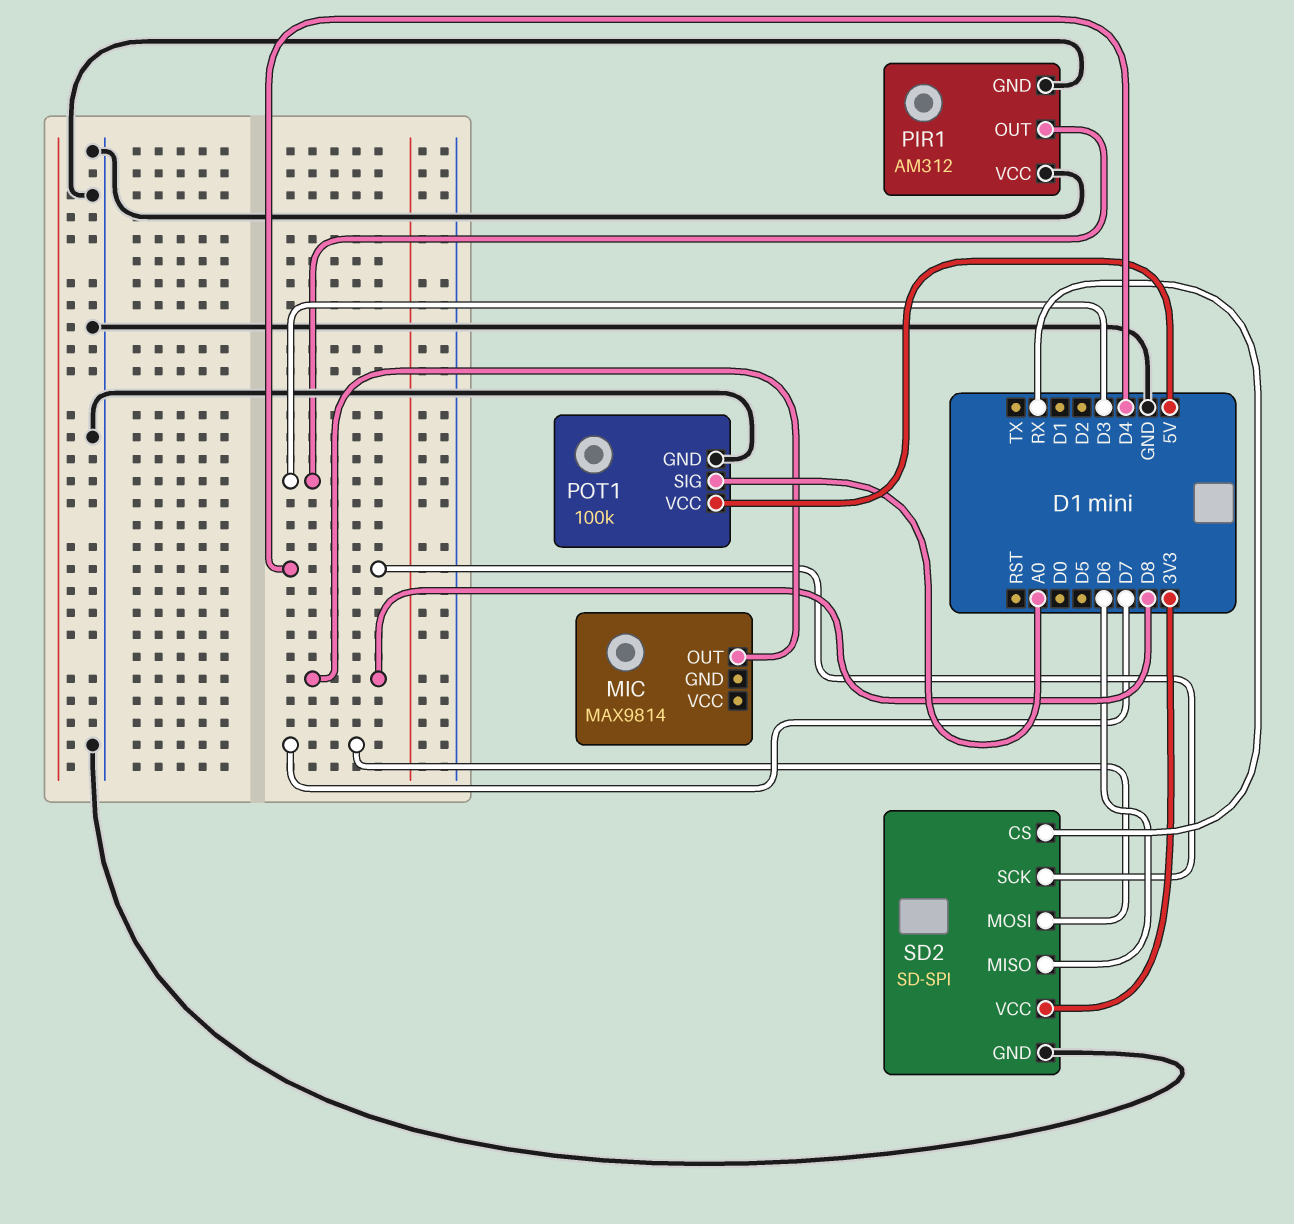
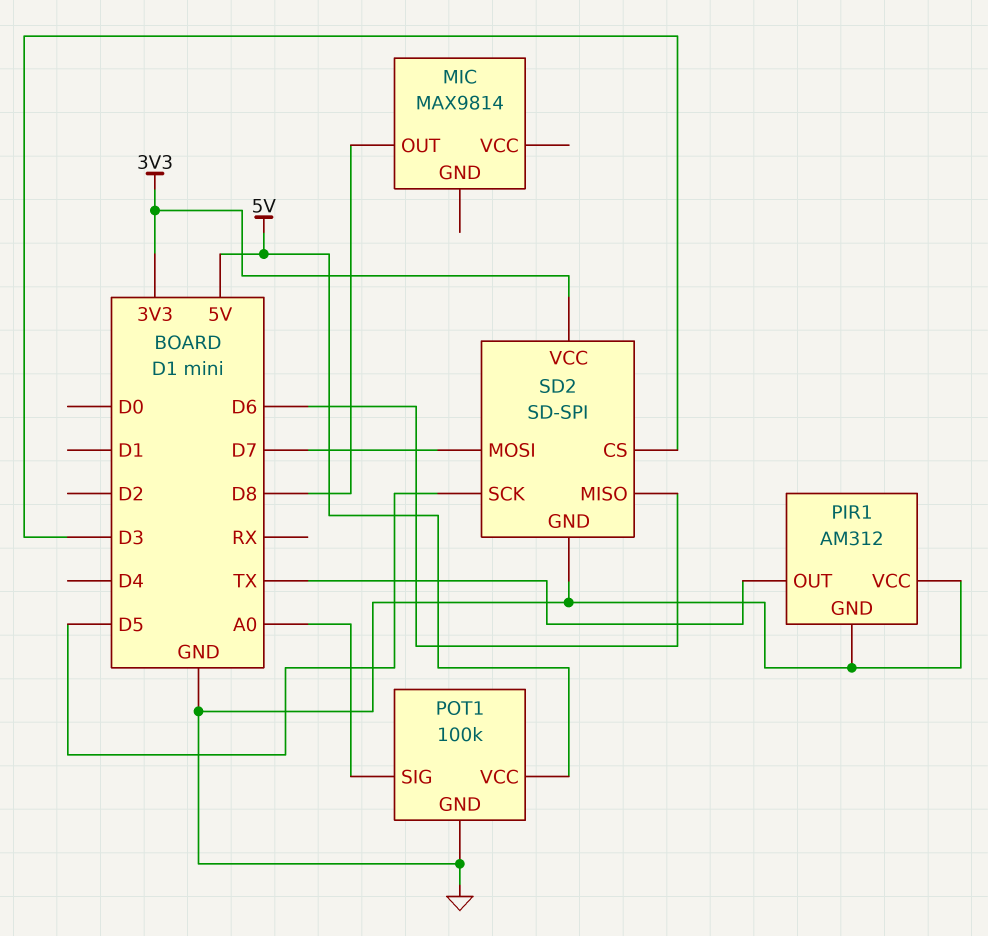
PIR1 pin OUT: D3 -> TX
SD2 pin CS: RX -> D3
SD2 pin SCK: D4 -> D5

